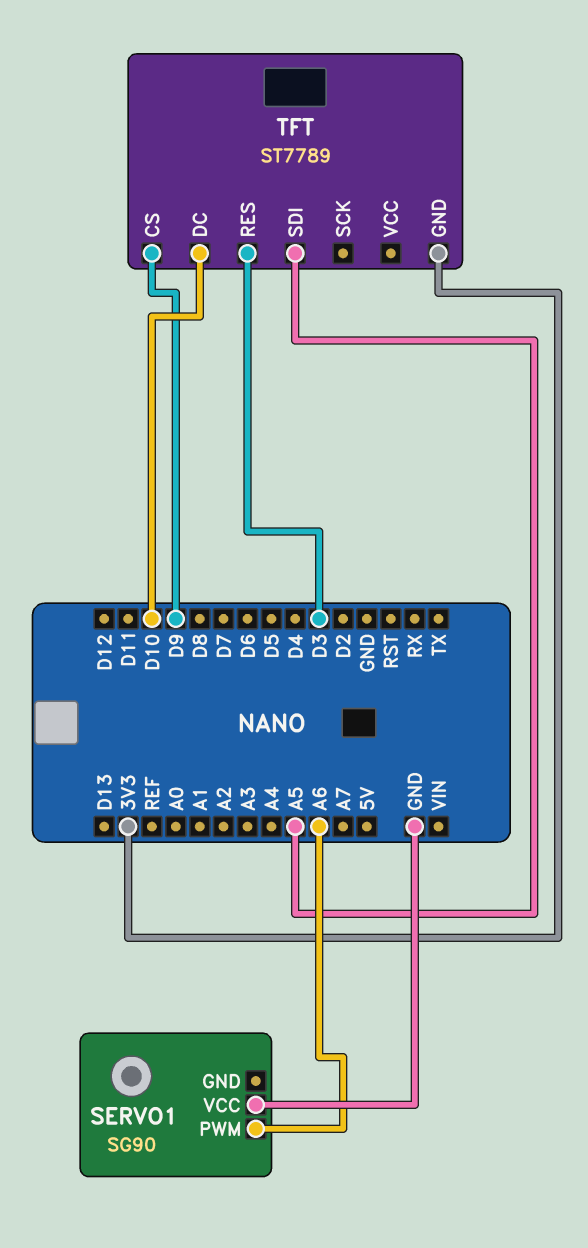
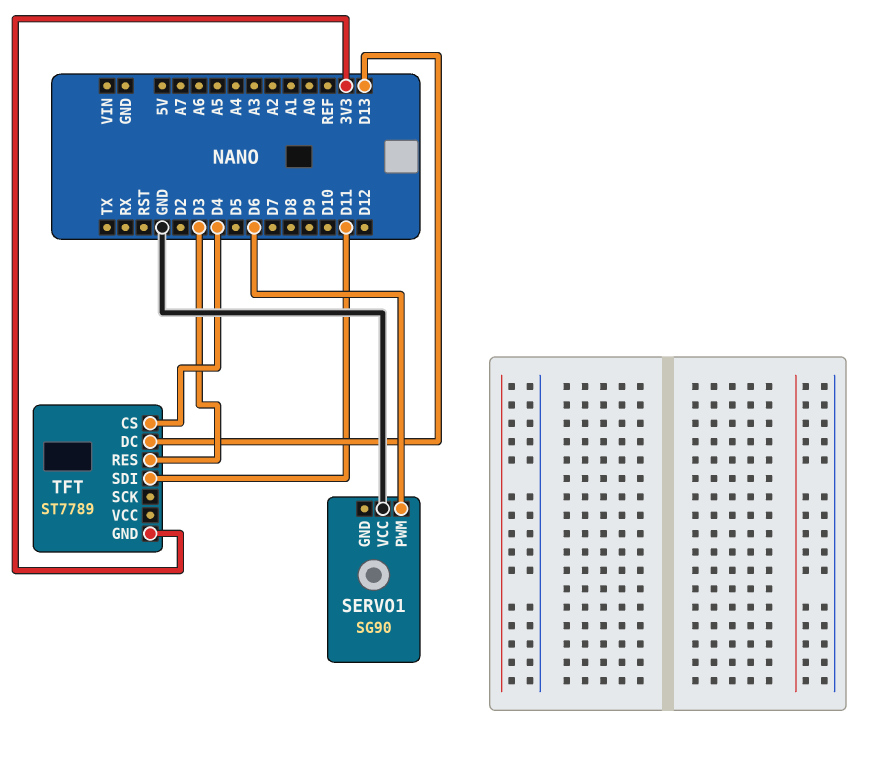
SERVO1 pin PWM: A6 -> D6
TFT pin CS: D9 -> D4
TFT pin DC: D10 -> D13
TFT pin SDI: A5 -> D11

